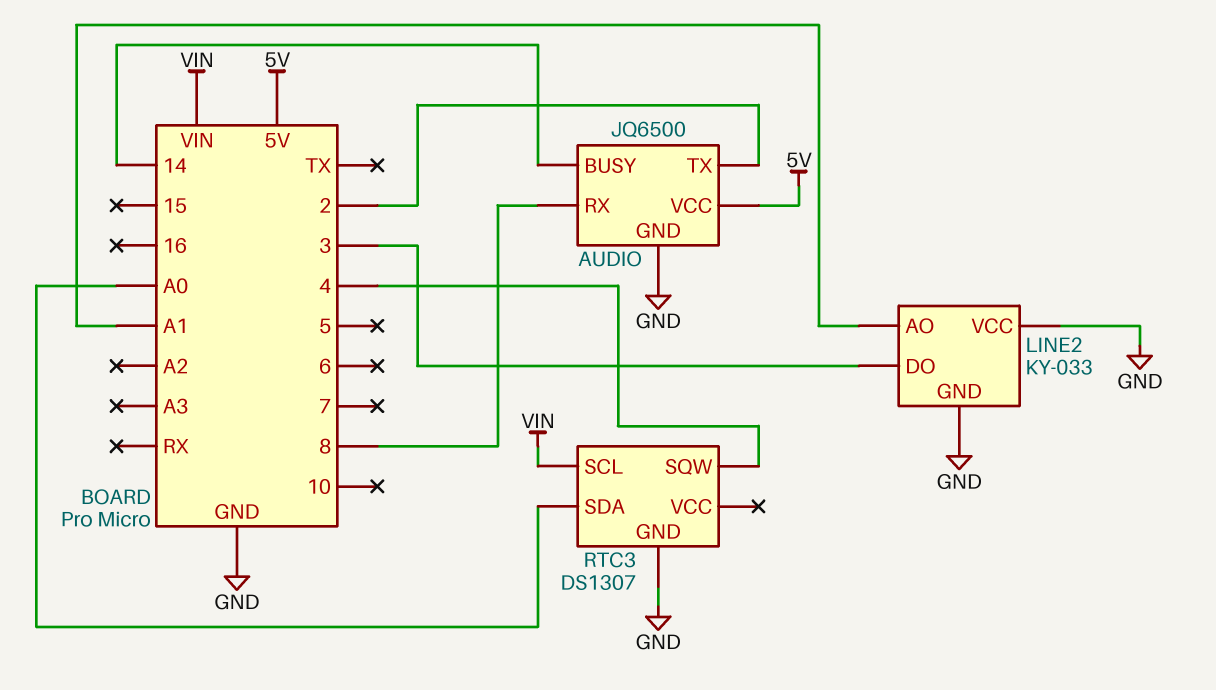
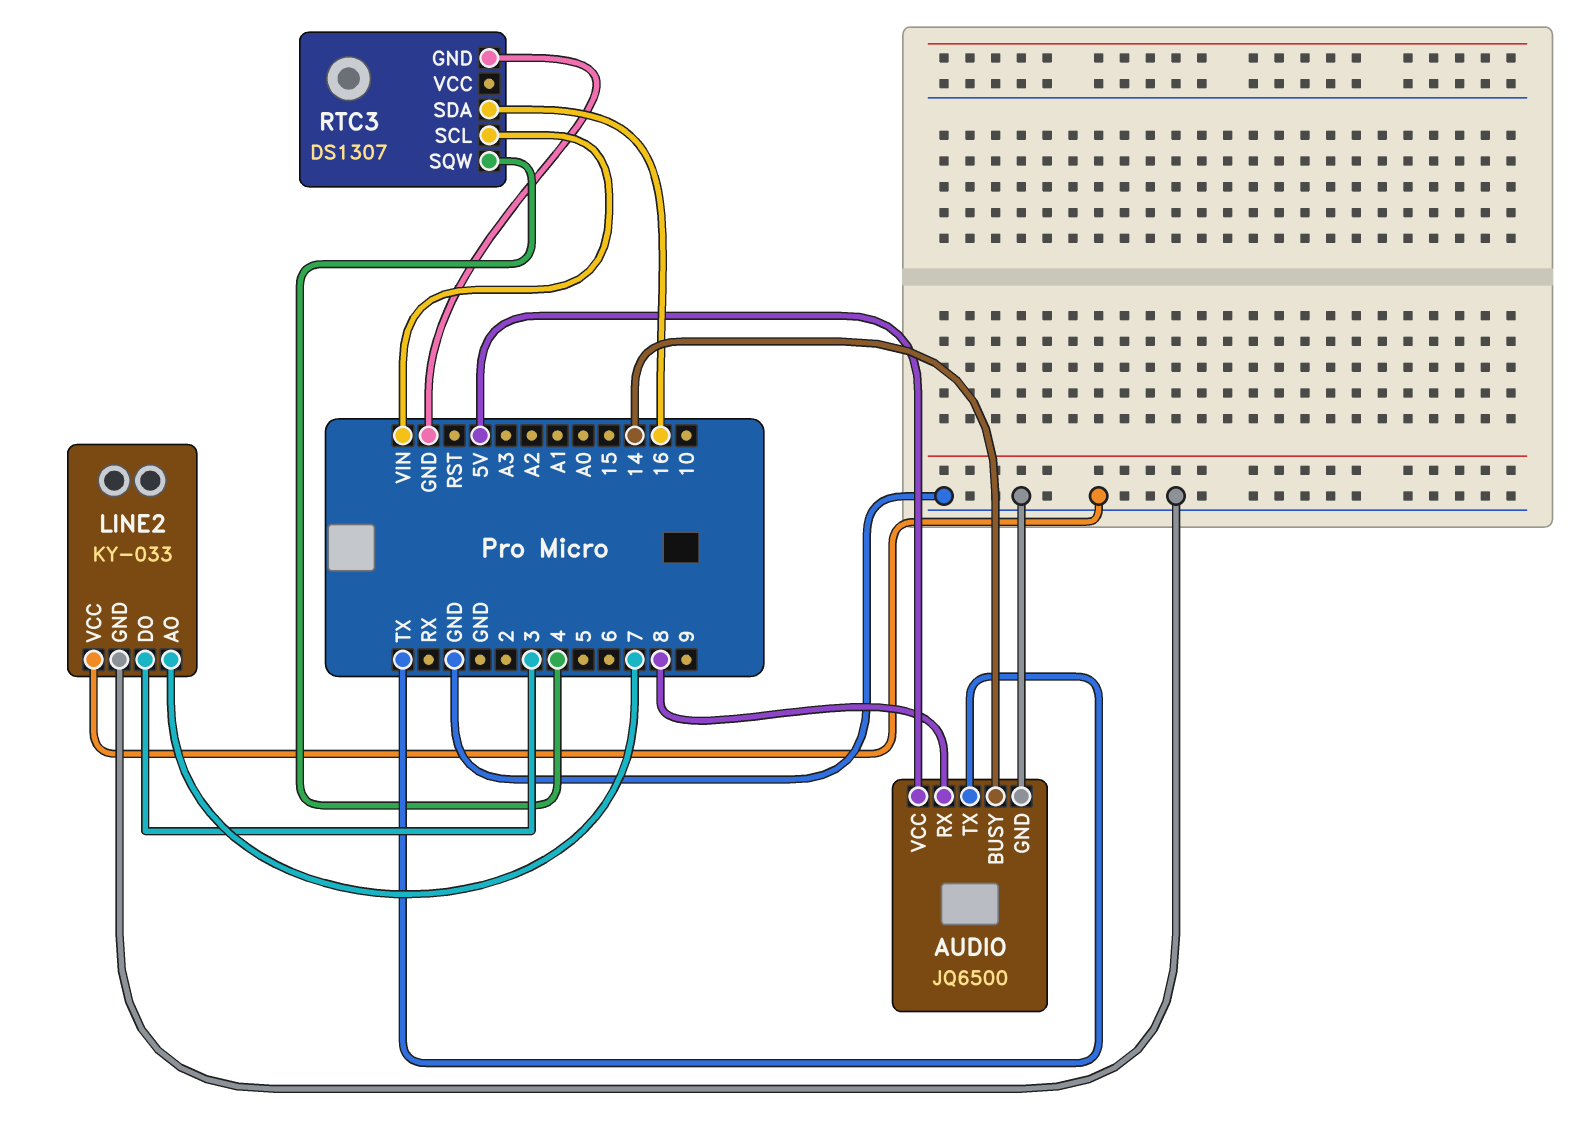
AUDIO pin TX: 2 -> TX
LINE2 pin AO: A1 -> 7
RTC3 pin SDA: A0 -> 16

